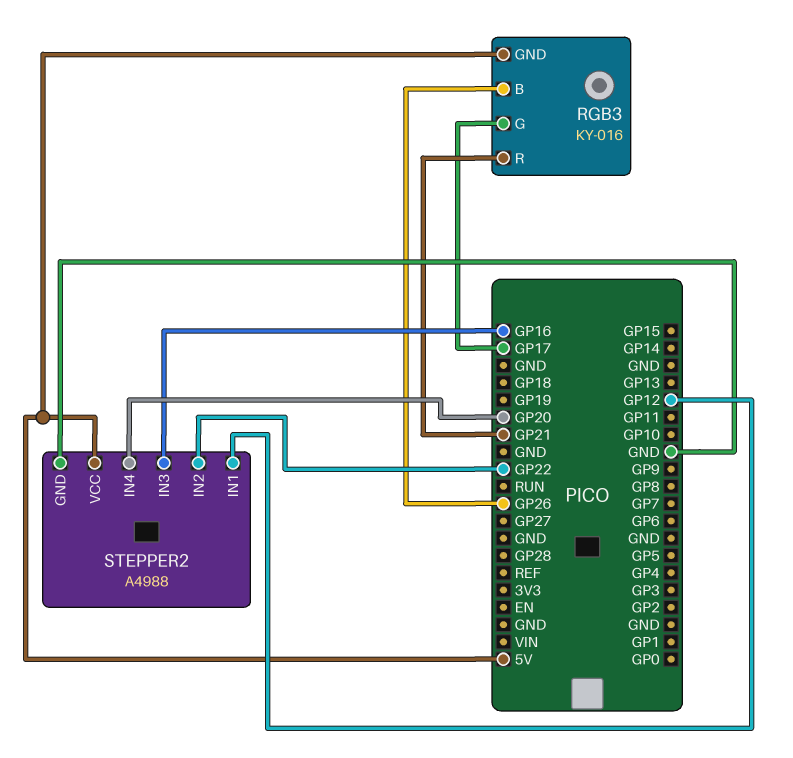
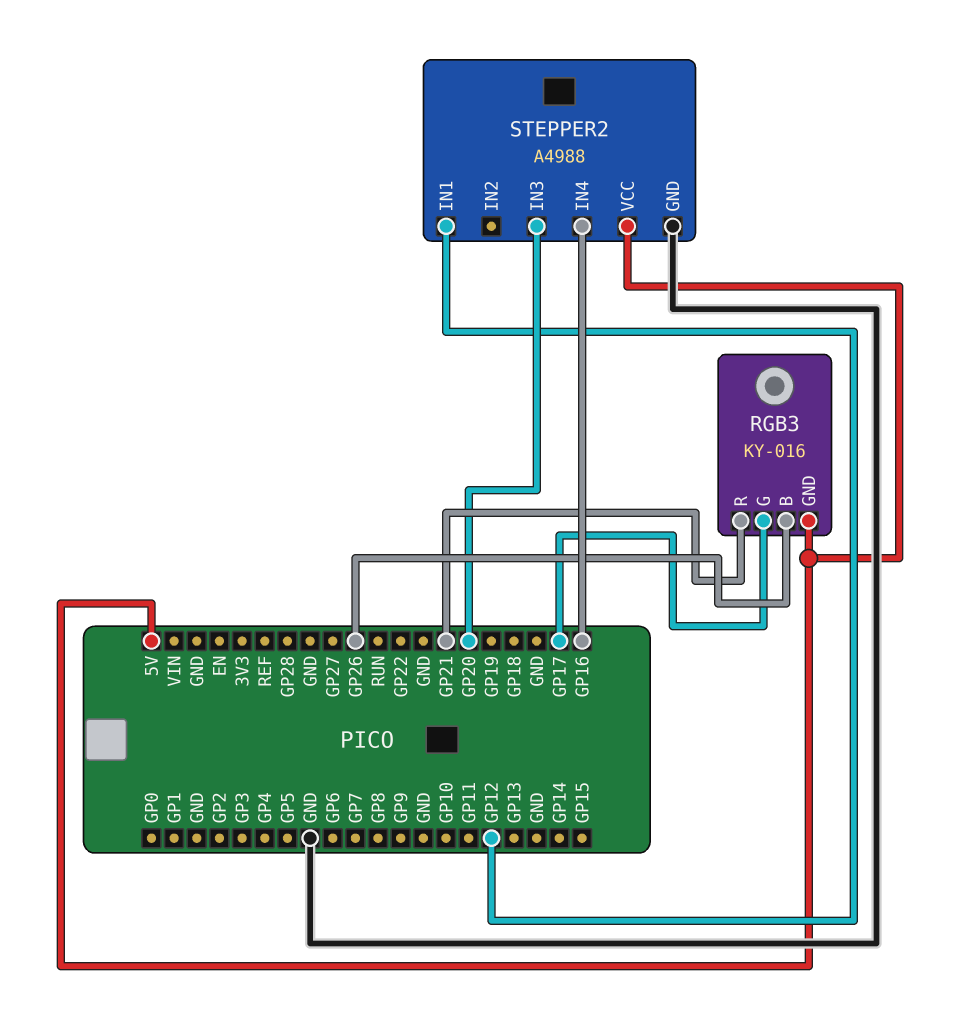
STEPPER2 pin IN2: GP22 -> none
STEPPER2 pin IN3: GP16 -> GP20
STEPPER2 pin IN4: GP20 -> GP16

